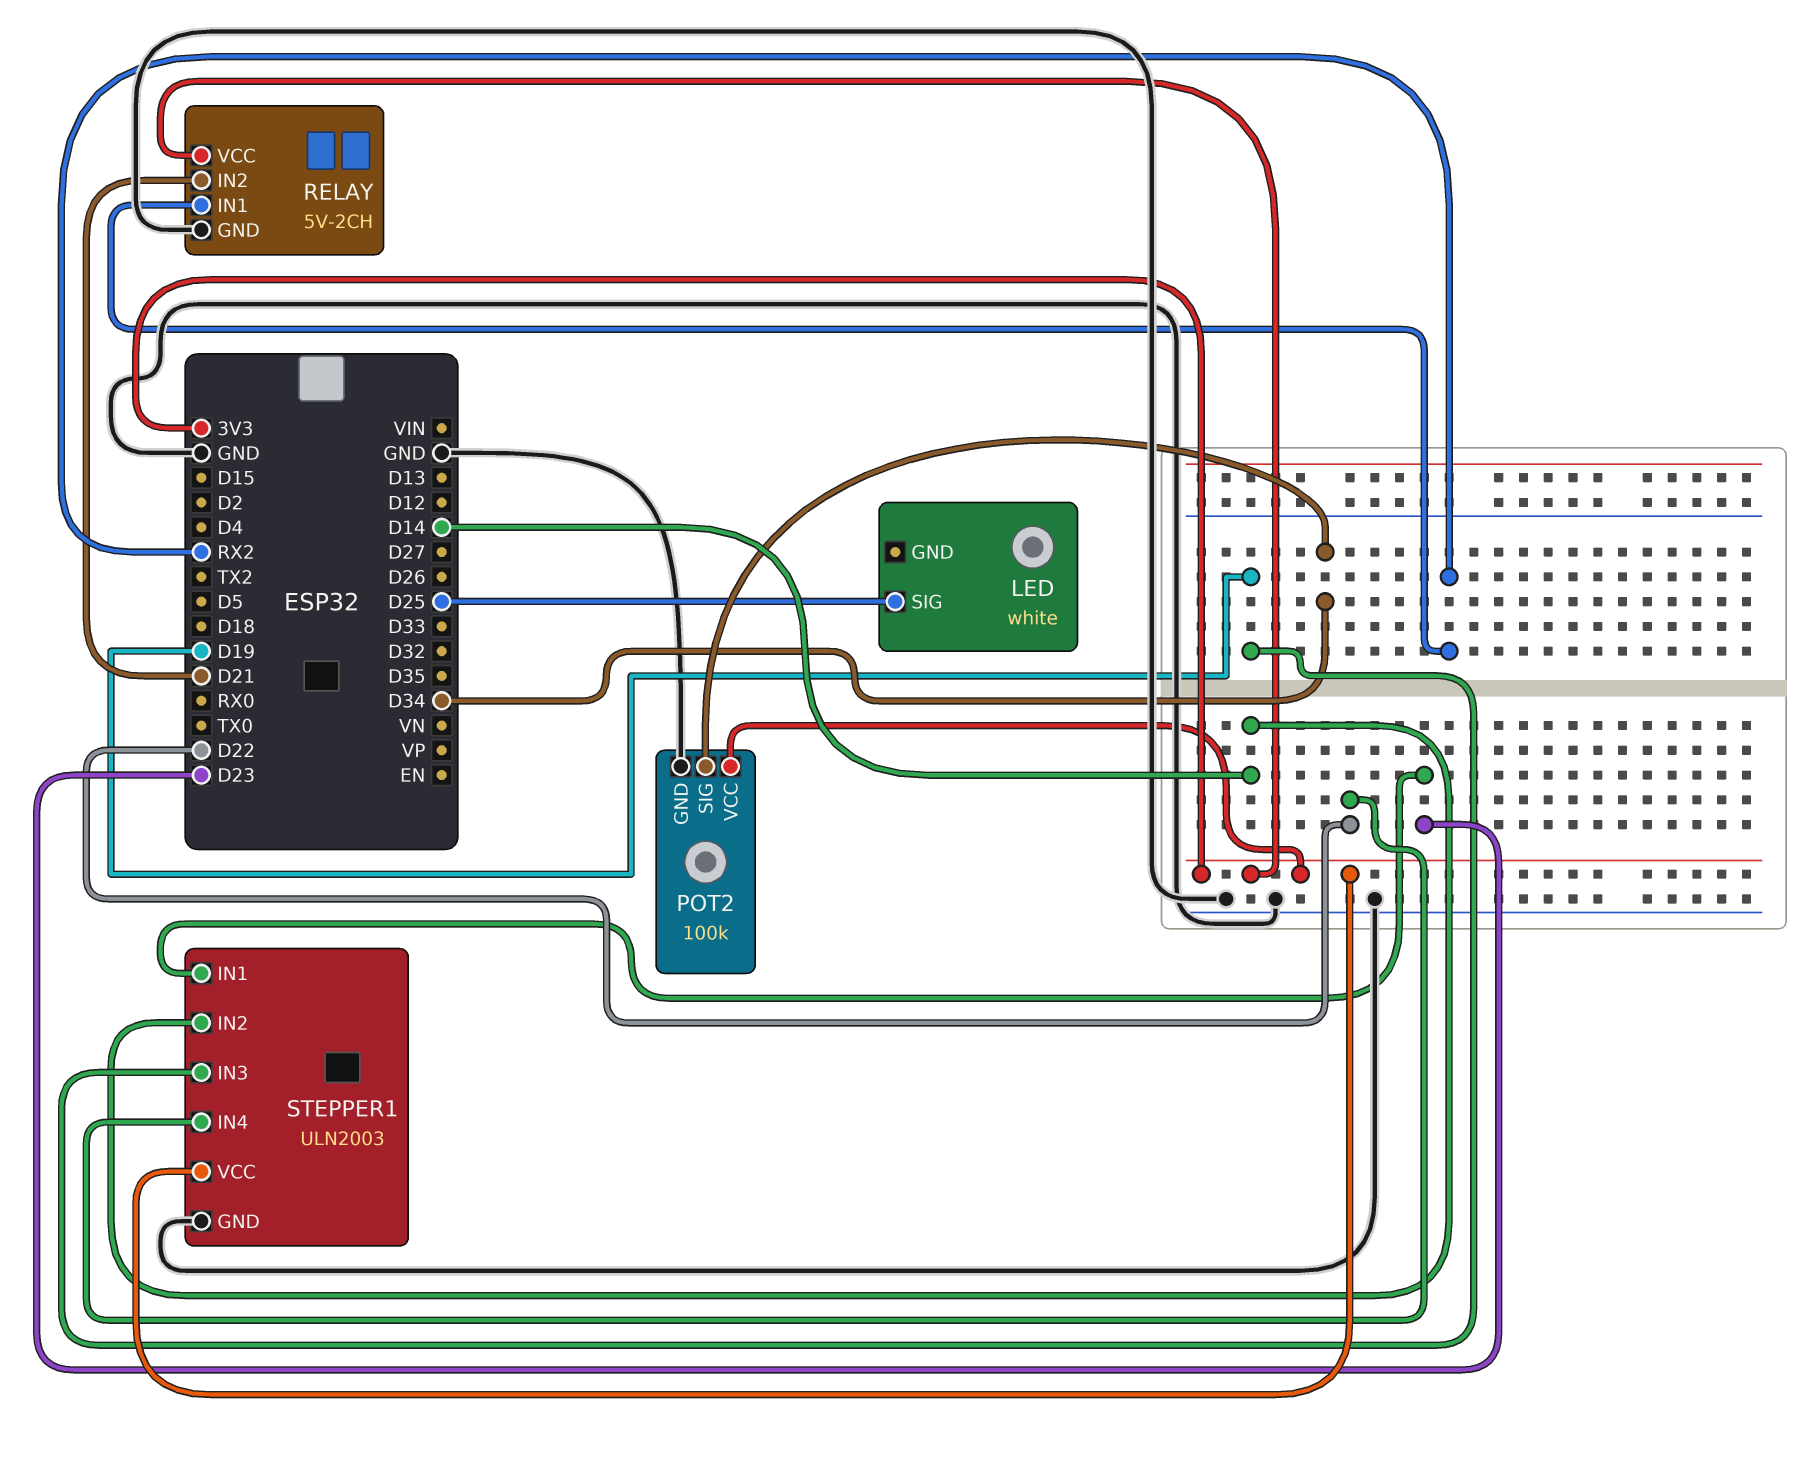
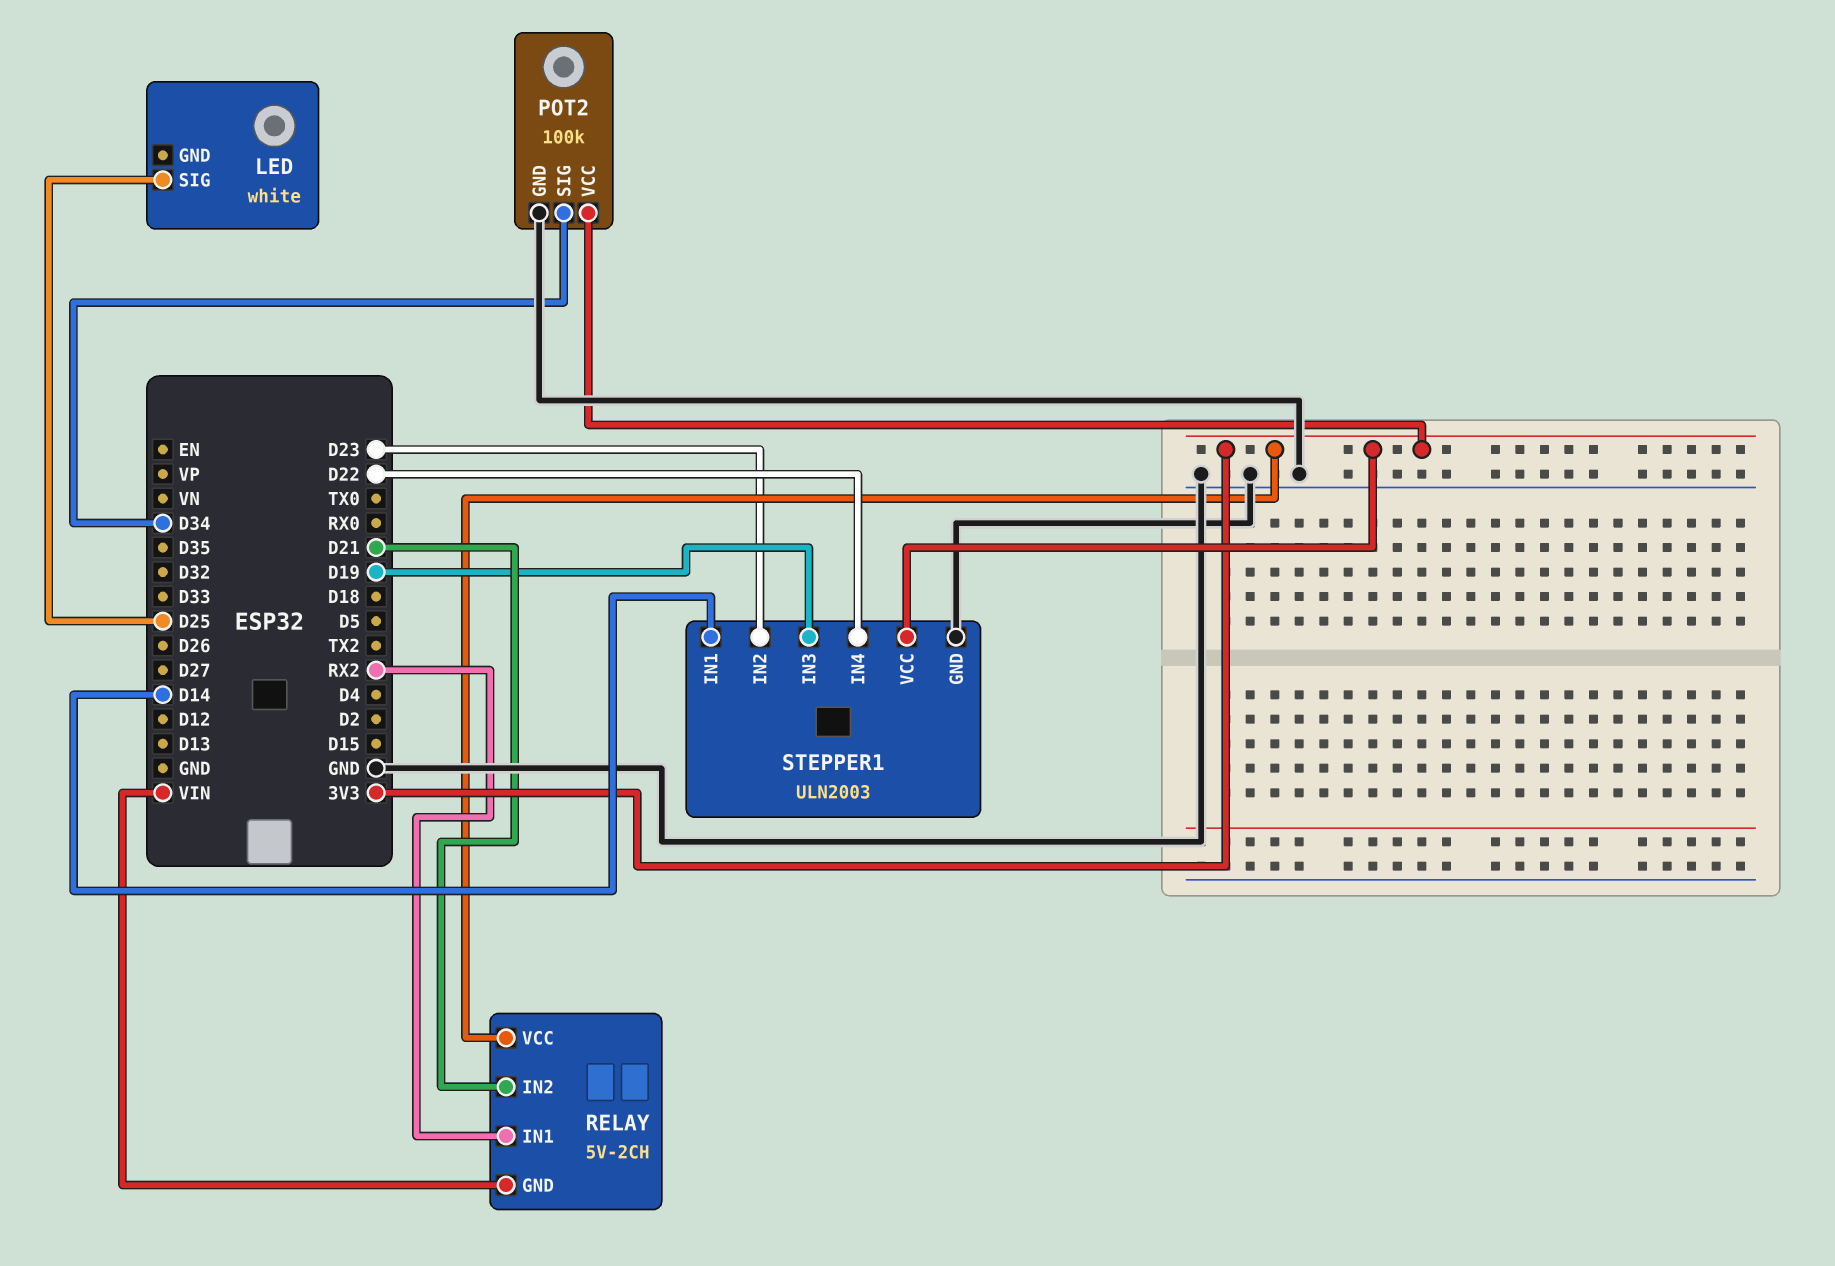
RELAY pin GND: GND -> VIN
STEPPER1 pin IN1: D23 -> D14
STEPPER1 pin IN2: D14 -> D23

